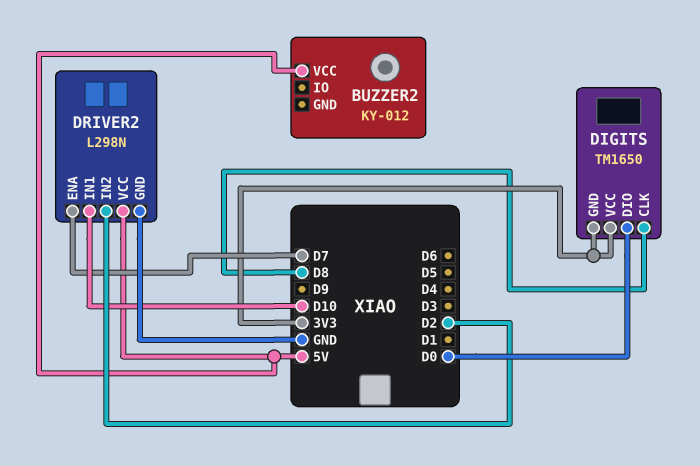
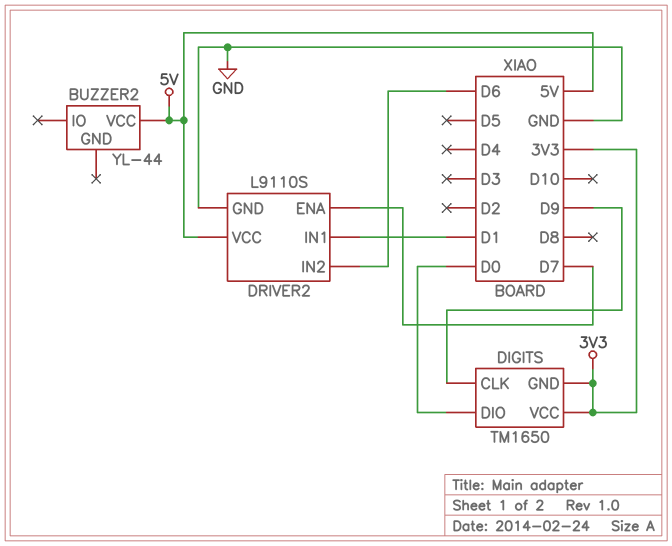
BUZZER2: KY-012 -> YL-44
DIGITS pin CLK: D8 -> D9
DRIVER2: L298N -> L9110S
DRIVER2 pin IN1: D10 -> D1
DRIVER2 pin IN2: D2 -> D6

